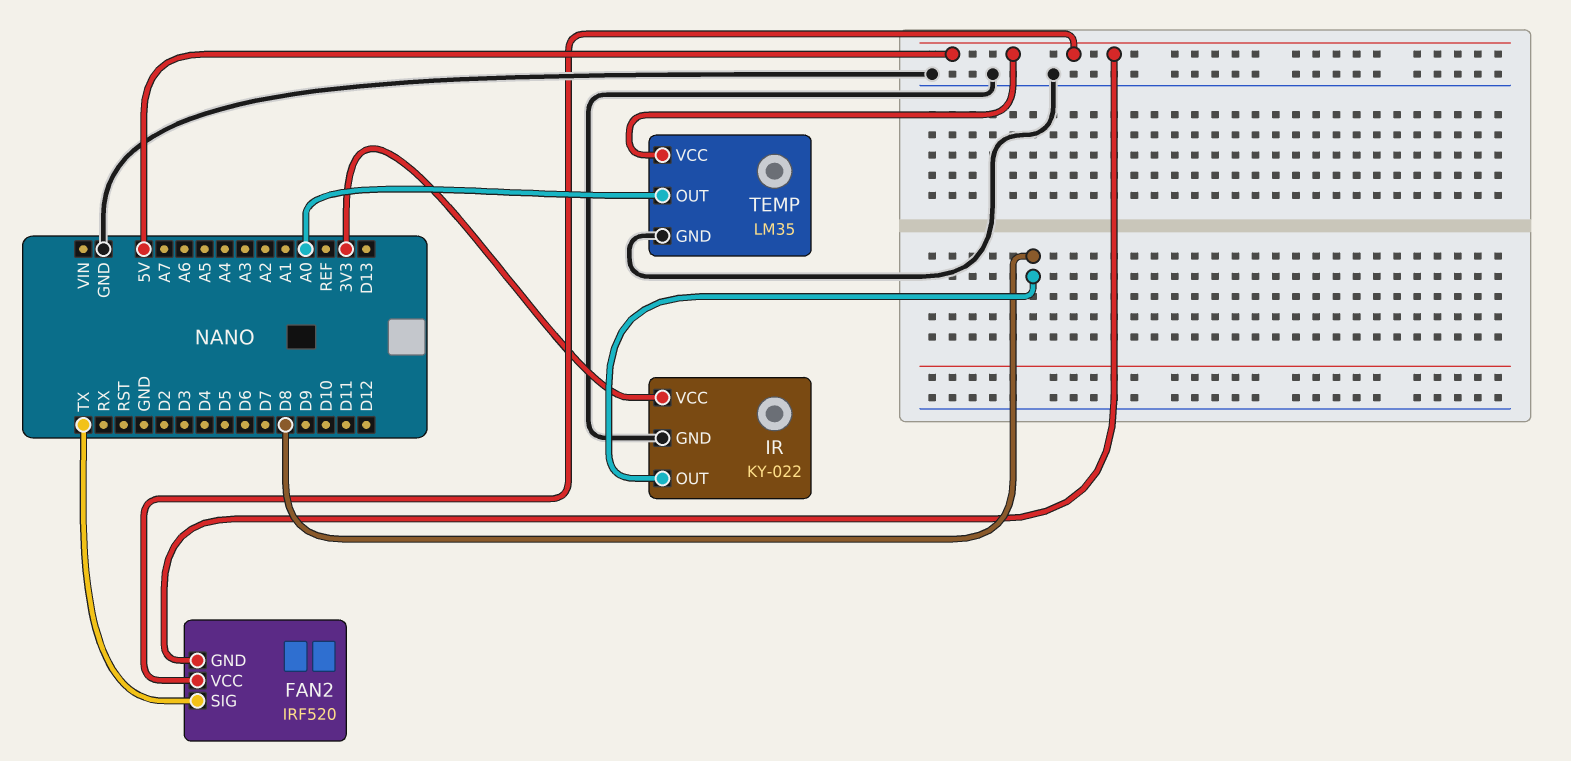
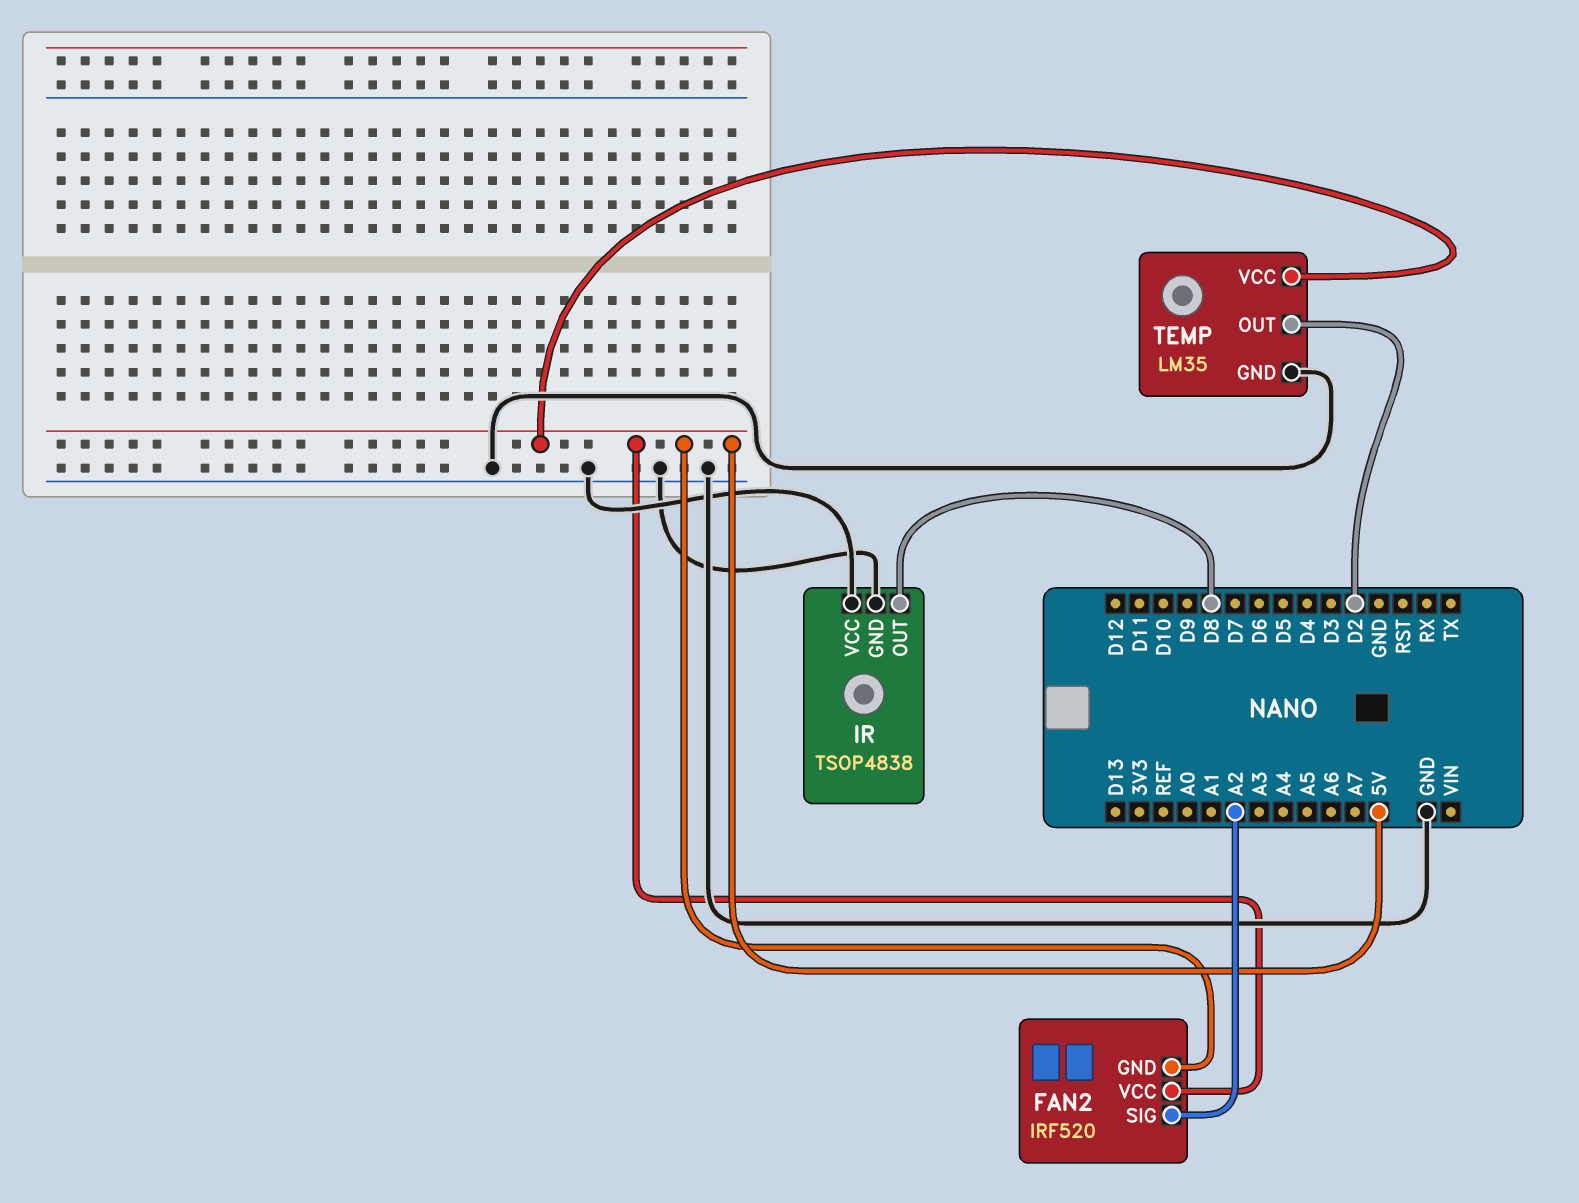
FAN2 pin SIG: TX -> A2
IR: KY-022 -> TSOP4838
IR pin VCC: 3V3 -> GND
TEMP pin OUT: A0 -> D2

